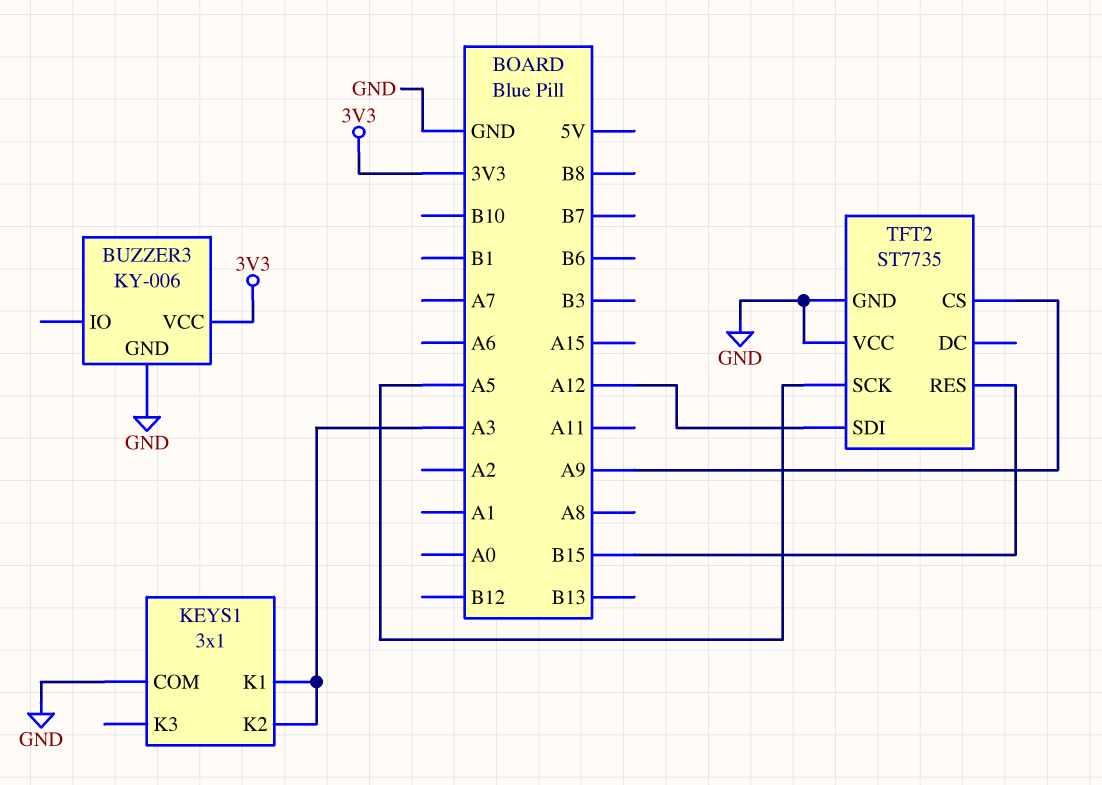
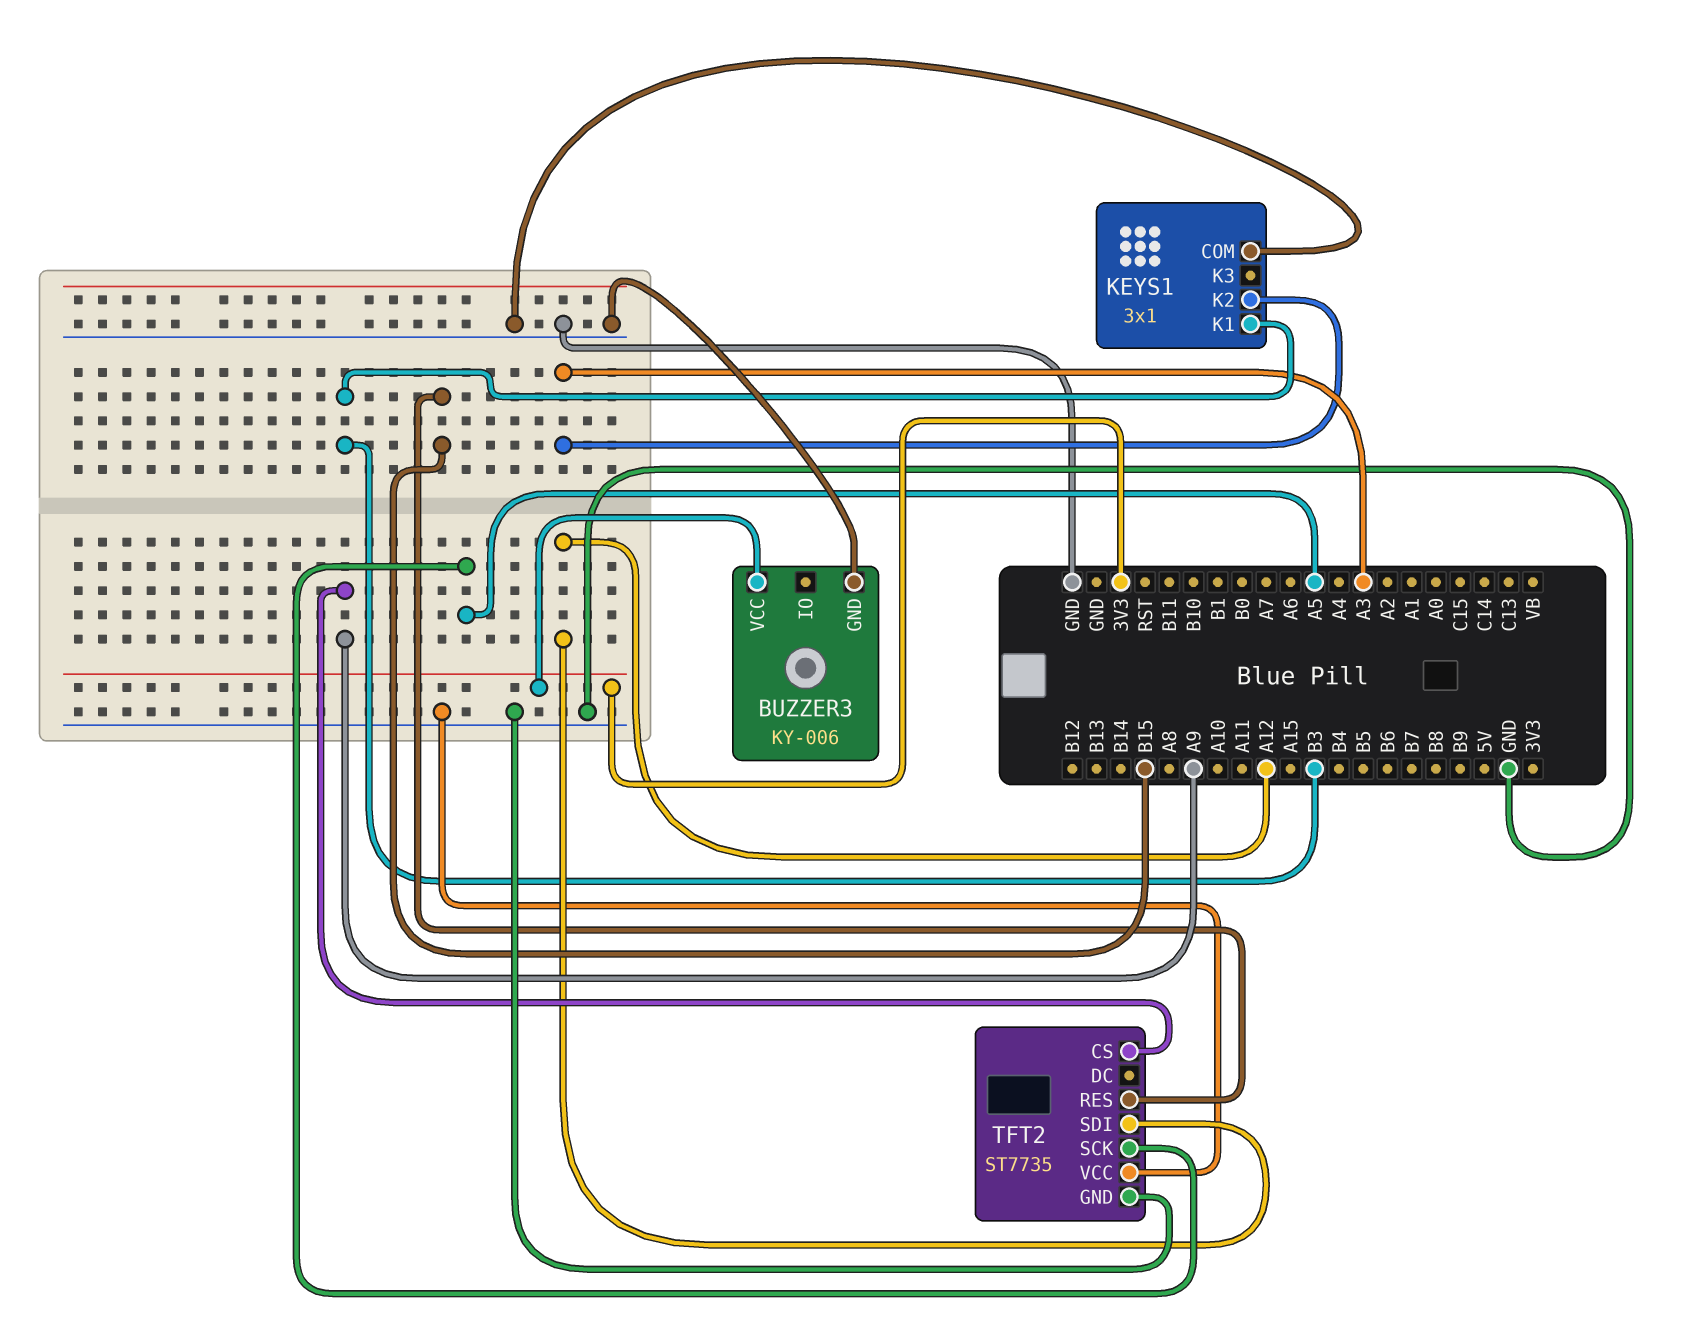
KEYS1 pin K1: A3 -> B3

